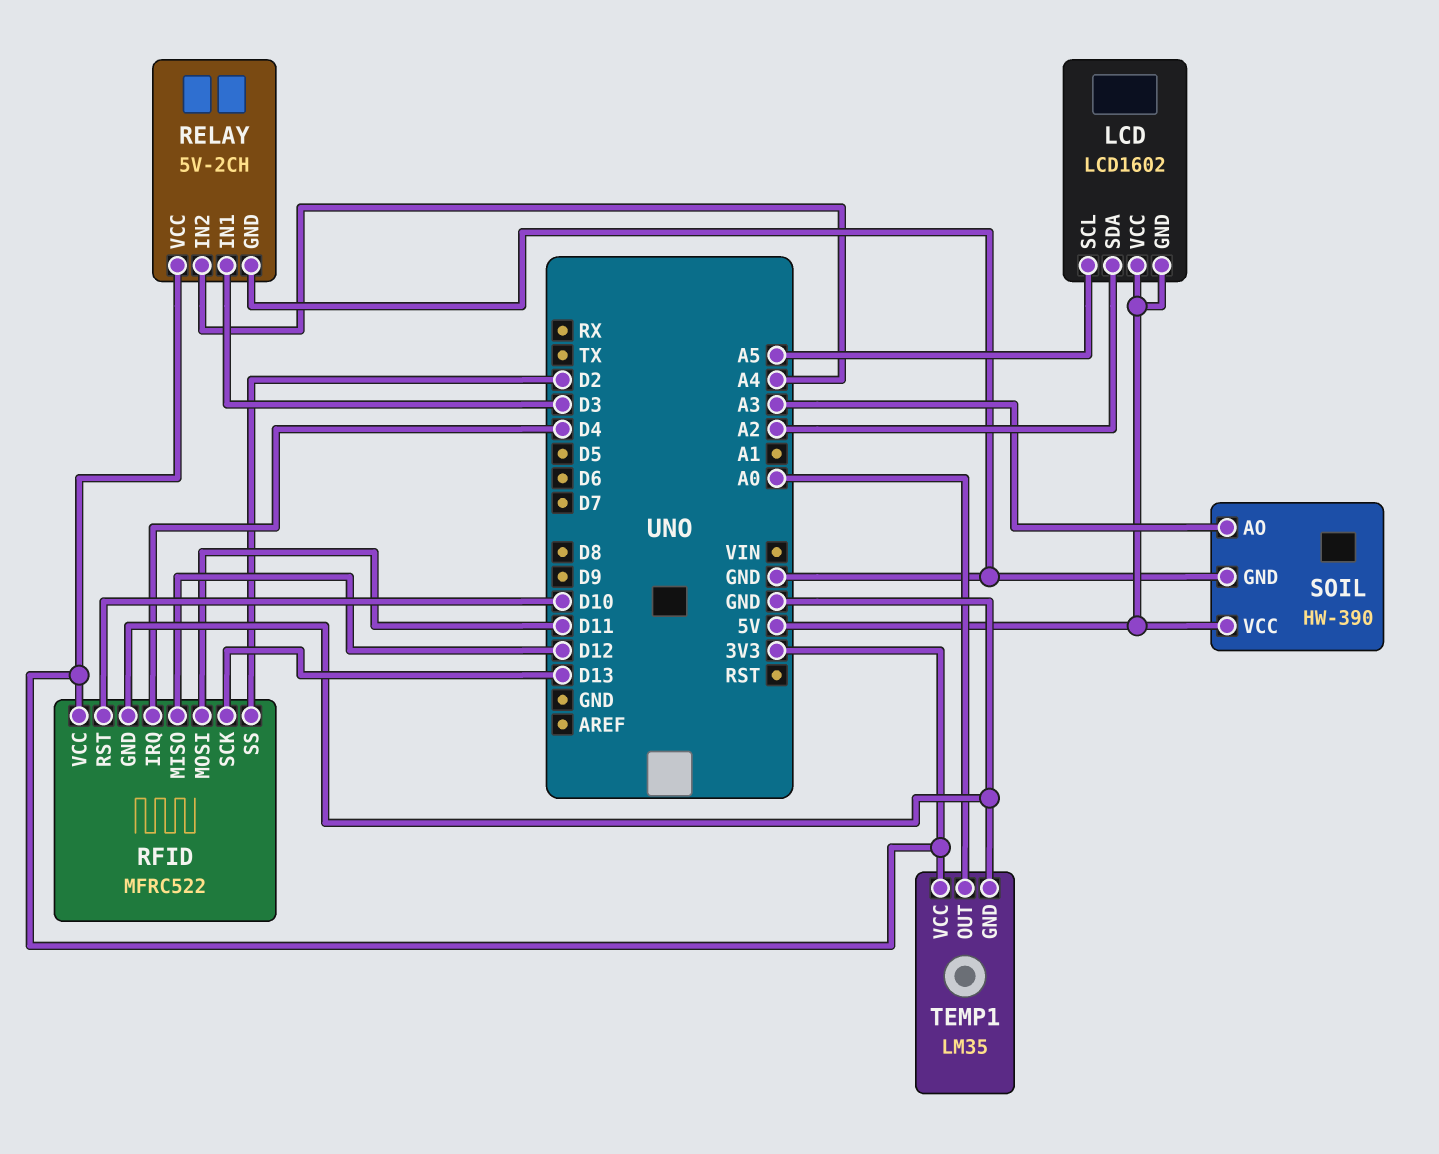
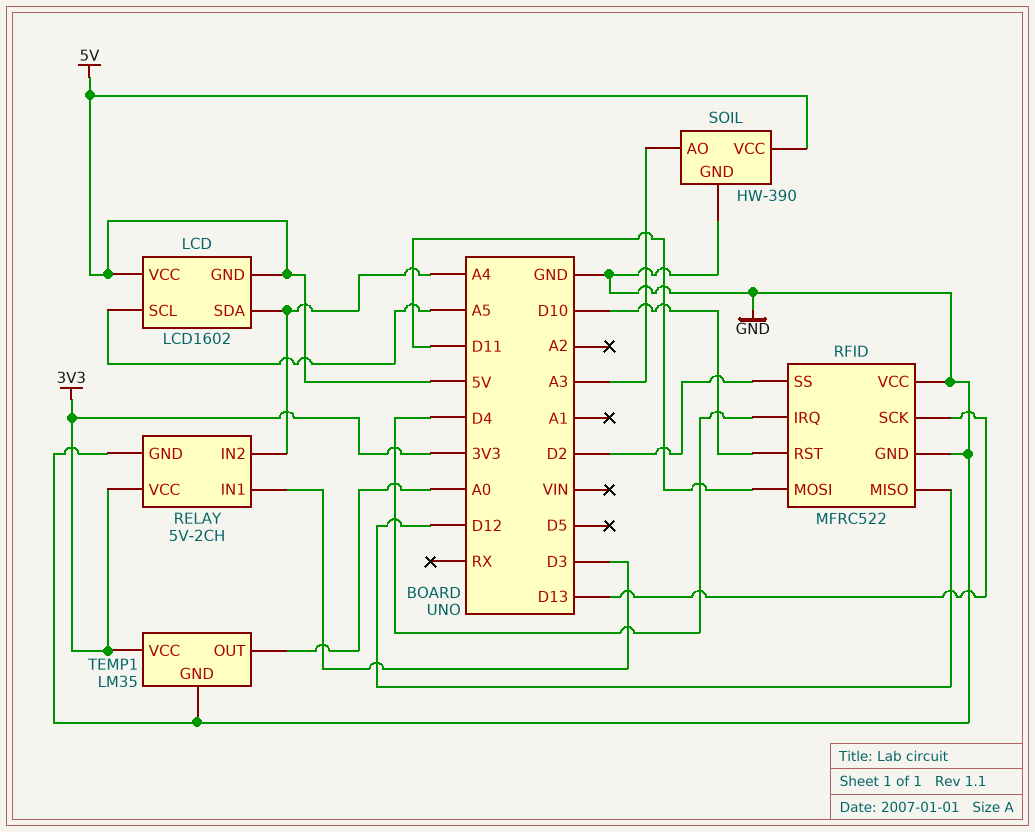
LCD pin SDA: A2 -> A4
RFID pin VCC: 3V3 -> GND

